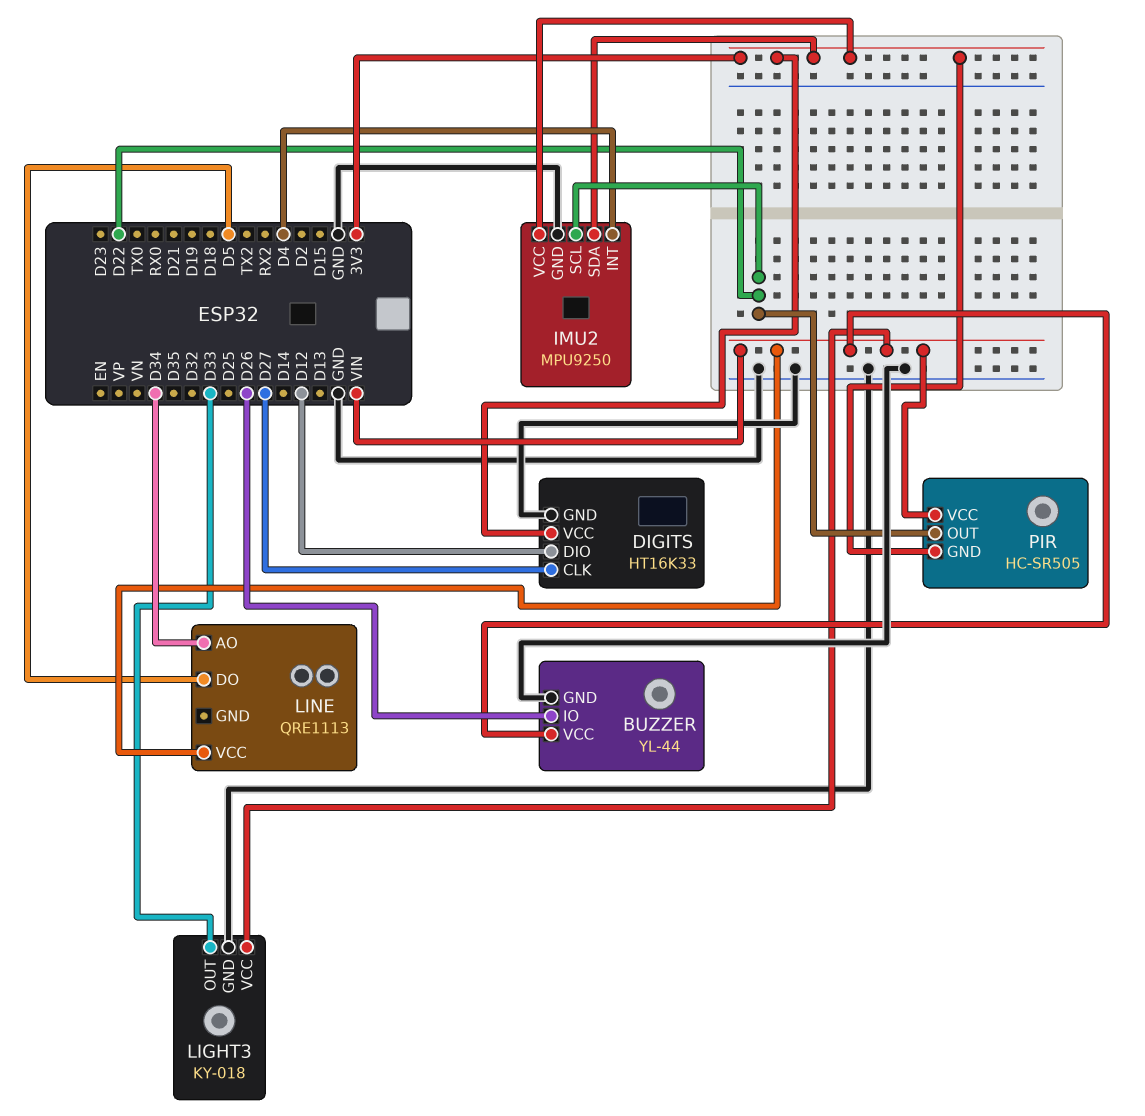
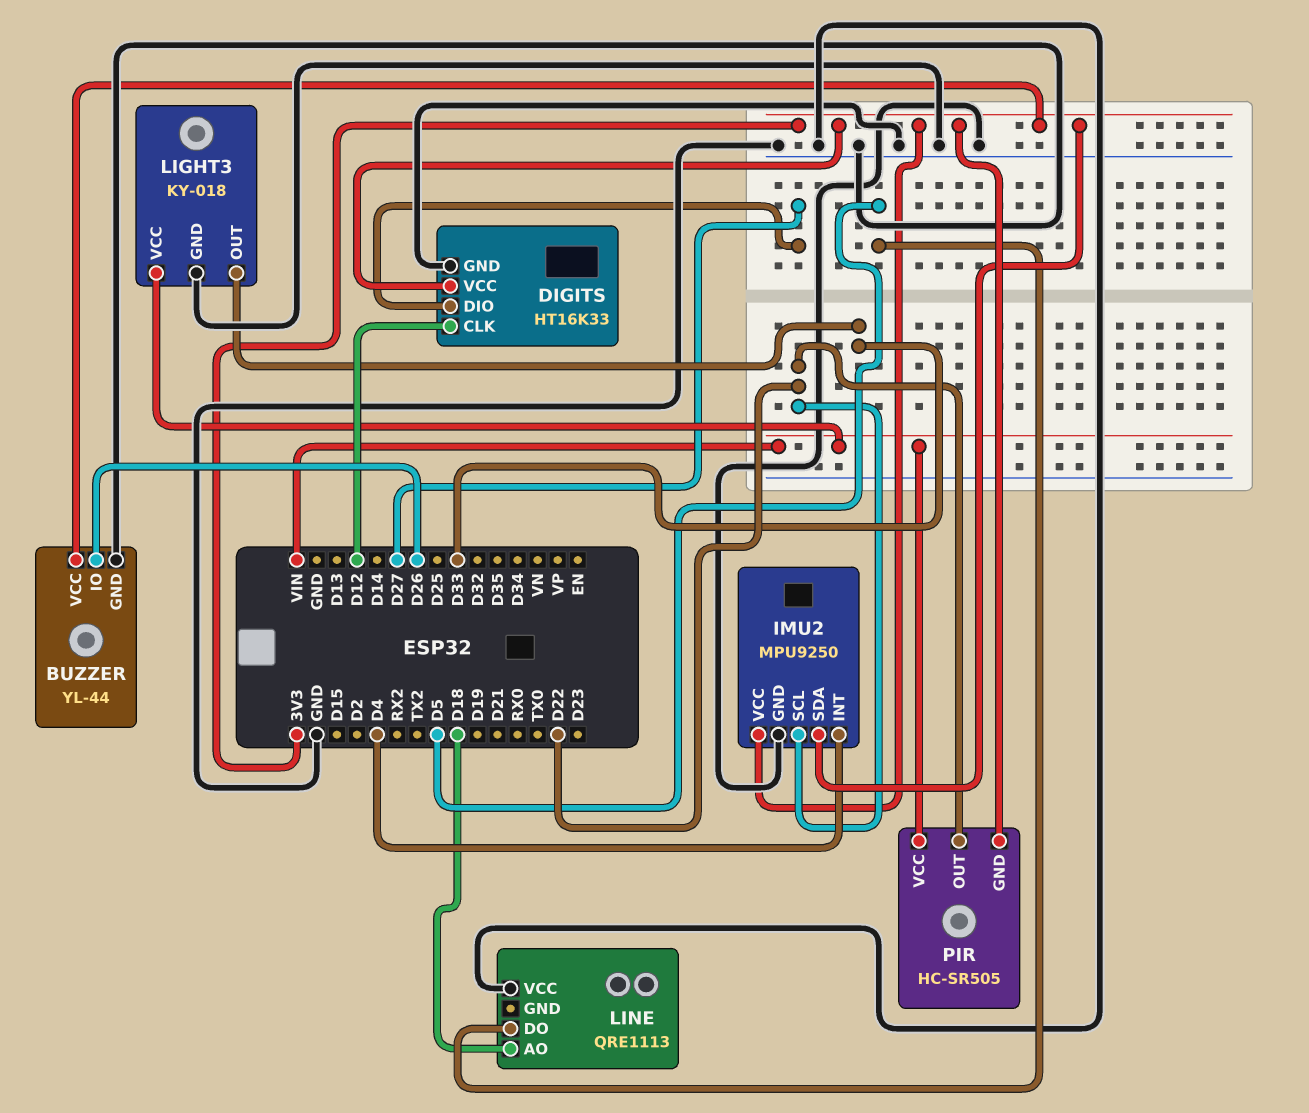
BUZZER pin VCC: VIN -> 3V3
DIGITS pin CLK: D27 -> D12
DIGITS pin DIO: D12 -> D27
LINE pin AO: D34 -> D18
LINE pin VCC: VIN -> GND

